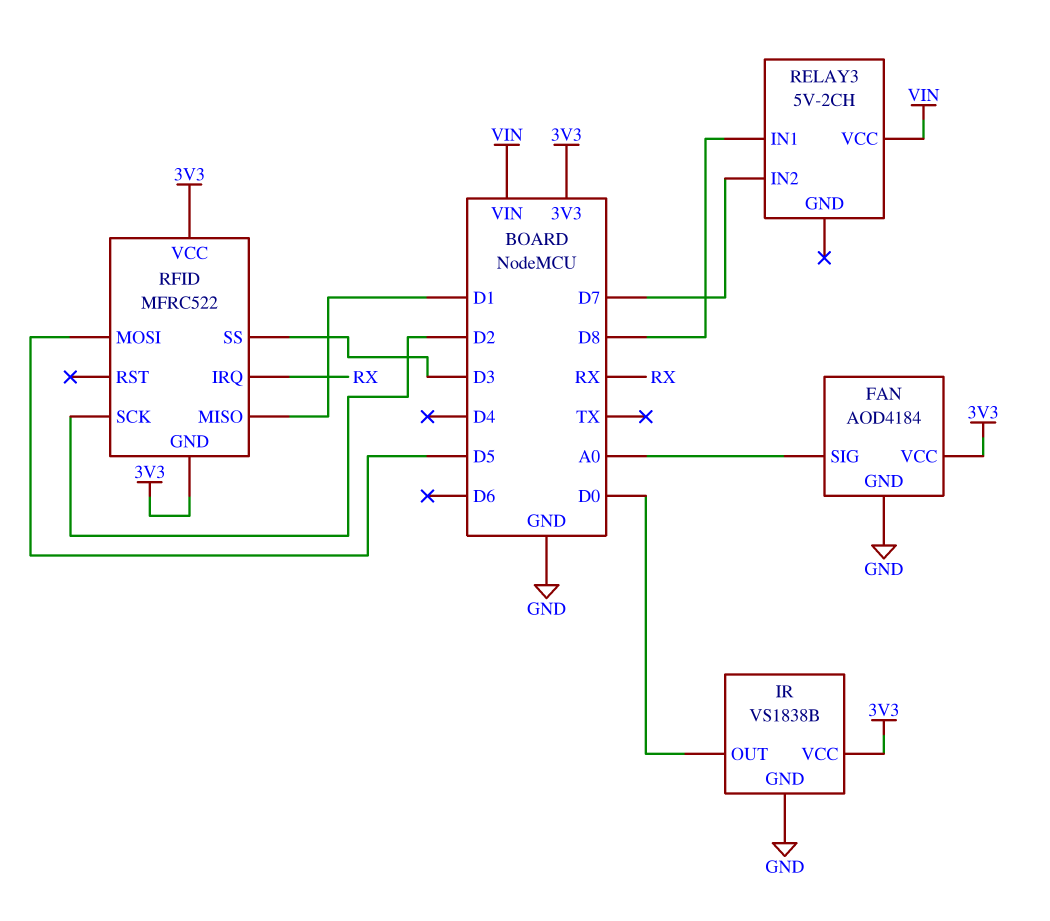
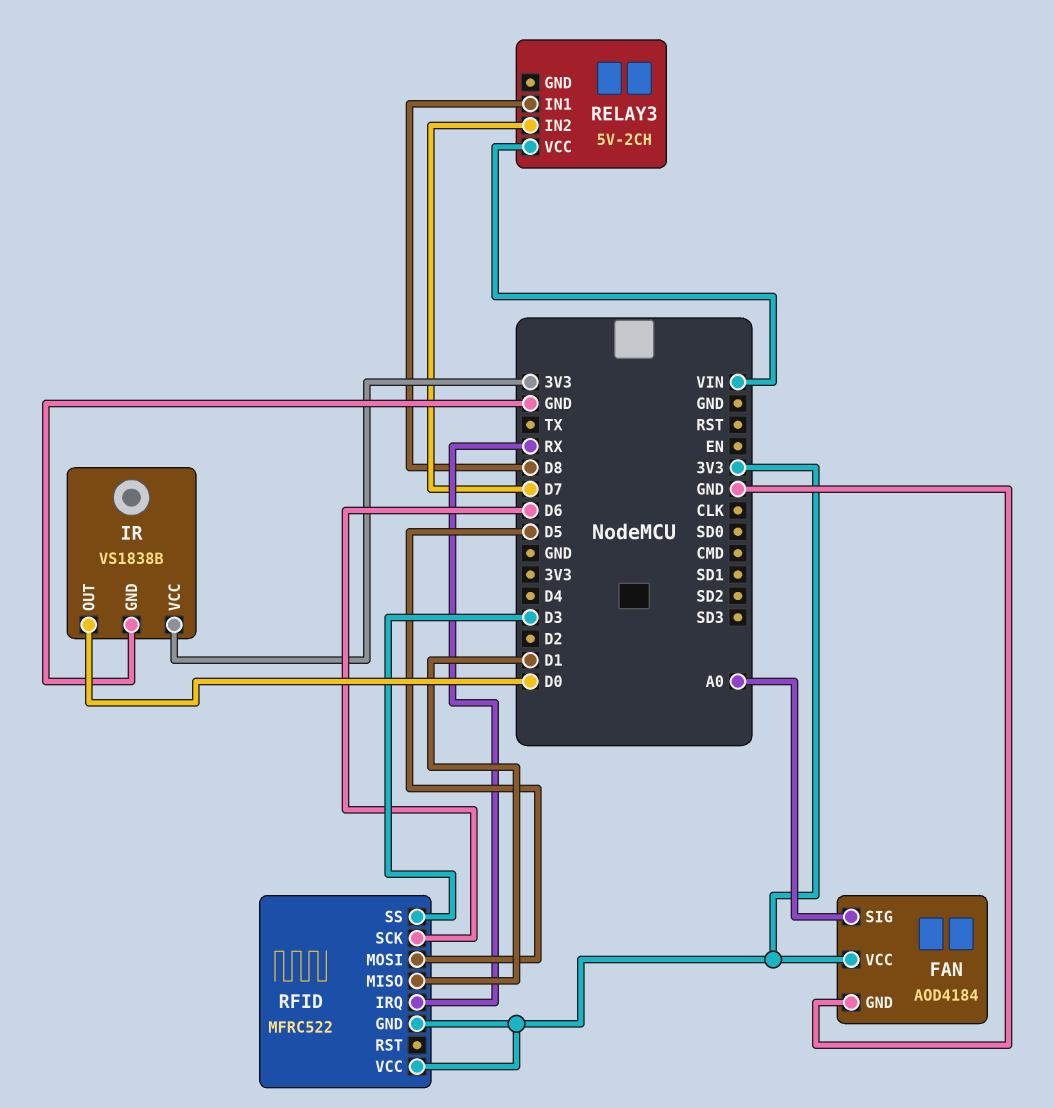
RFID pin SCK: D2 -> D6

